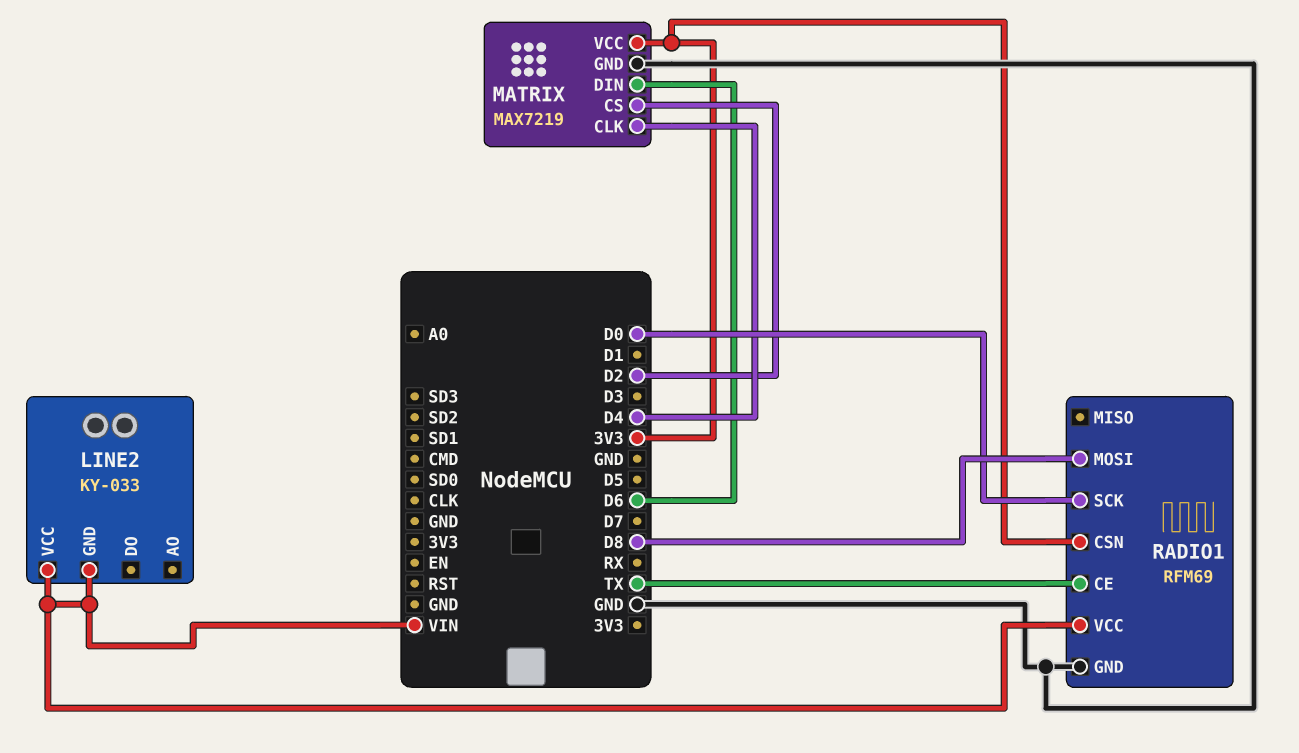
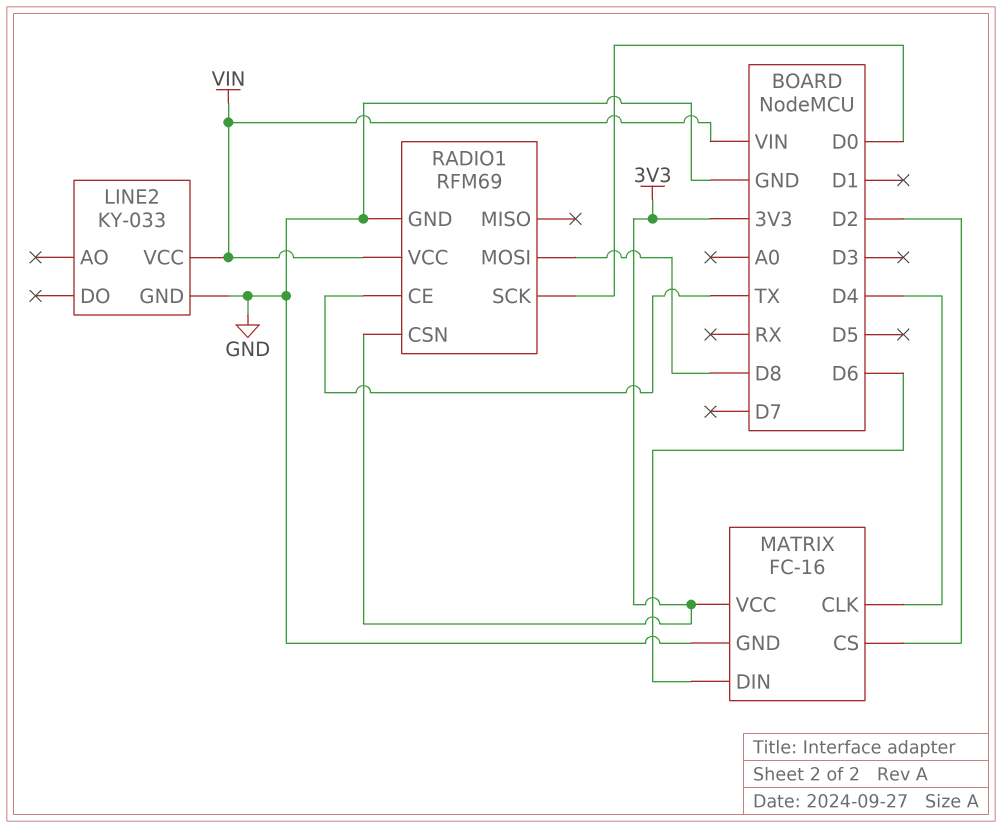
LINE2 pin GND: VIN -> GND
MATRIX: MAX7219 -> FC-16

